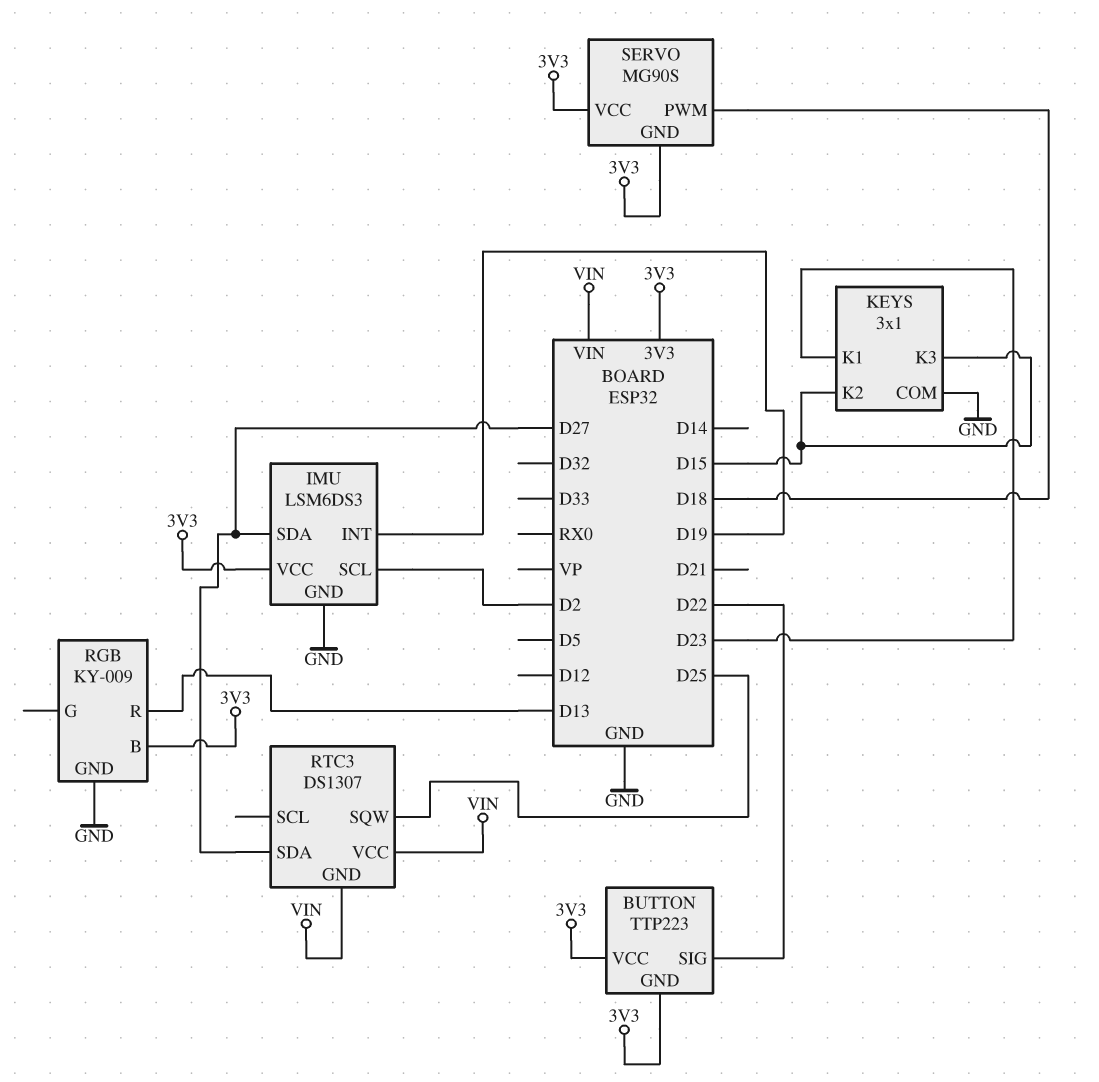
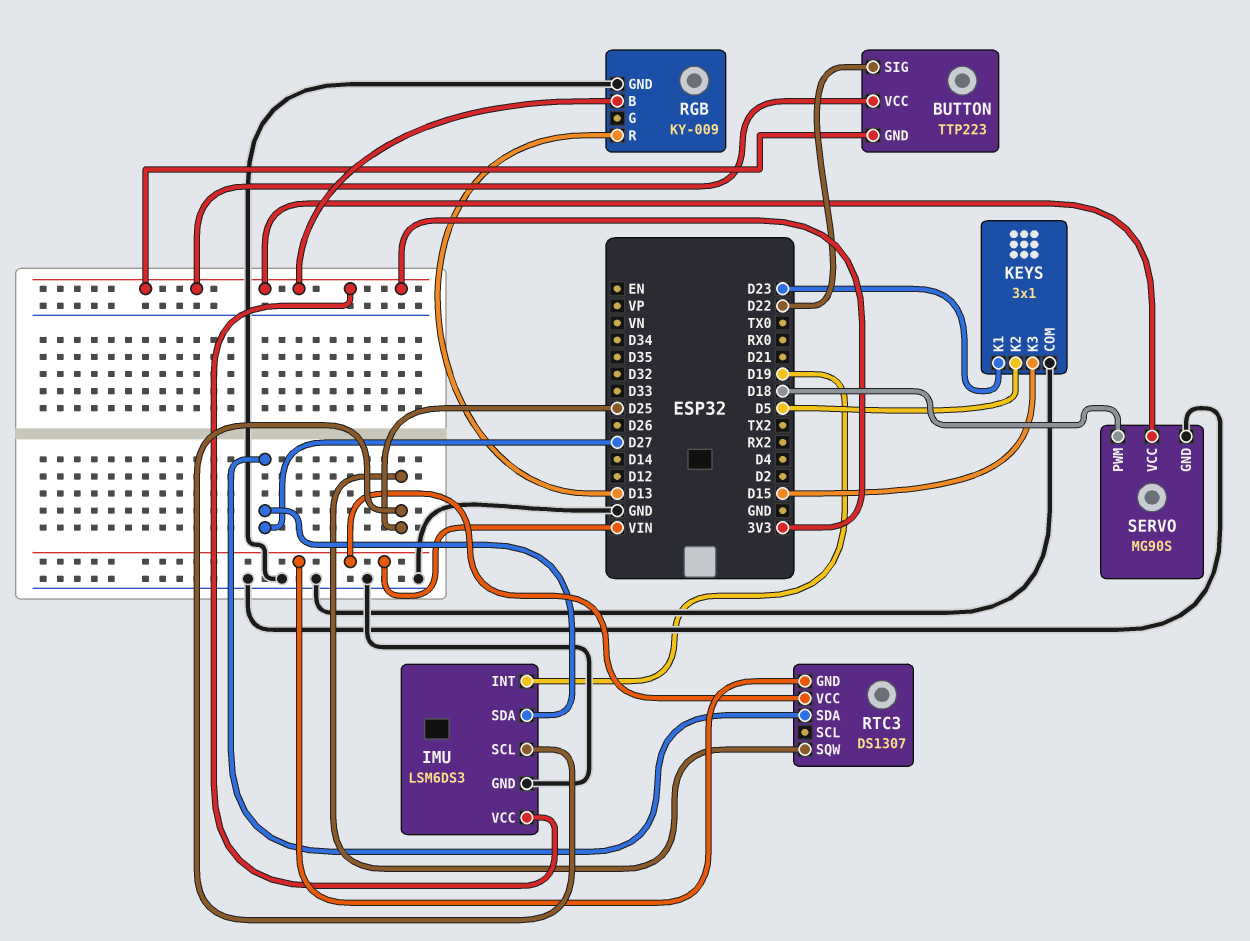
IMU pin SCL: D2 -> D25
KEYS pin K2: D15 -> D5
SERVO pin GND: 3V3 -> GND

